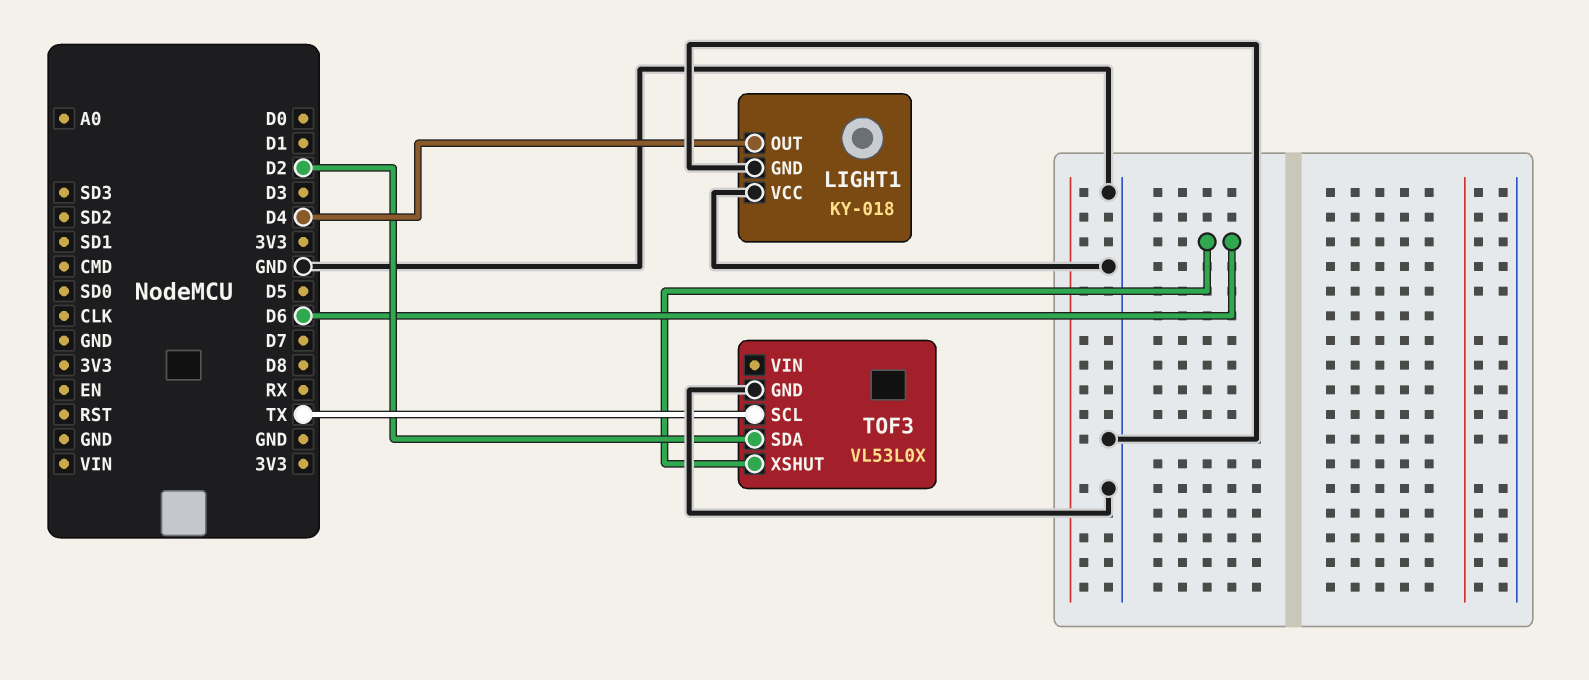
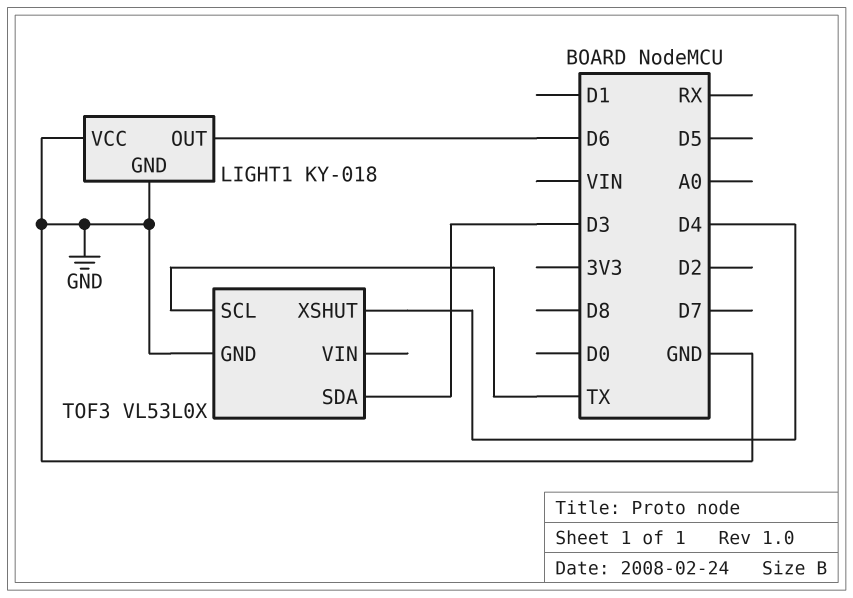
LIGHT1 pin OUT: D4 -> D6
TOF3 pin SDA: D2 -> D3
TOF3 pin XSHUT: D6 -> D4

